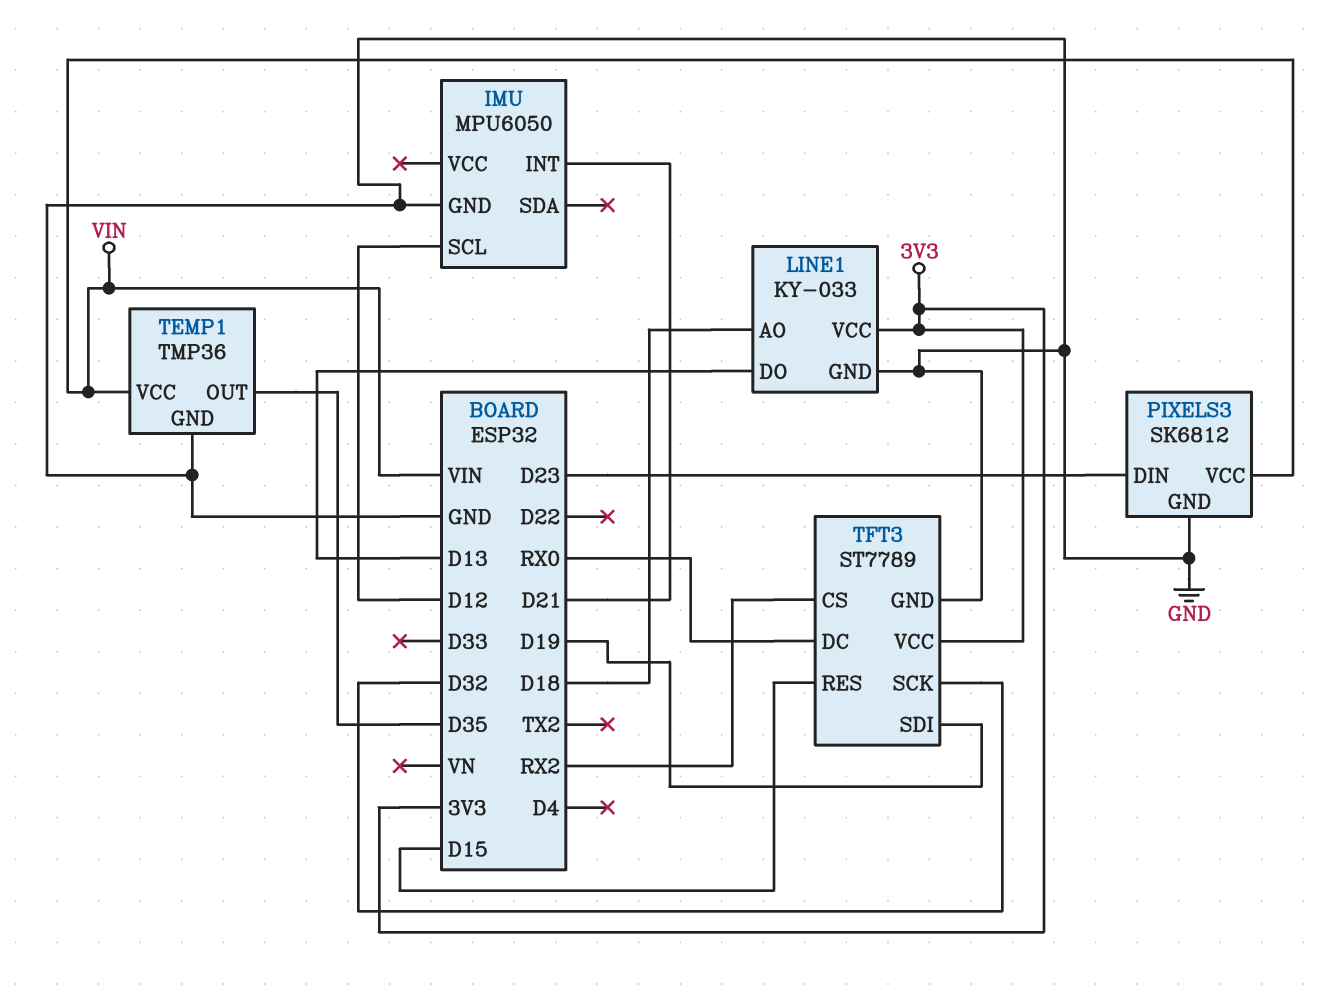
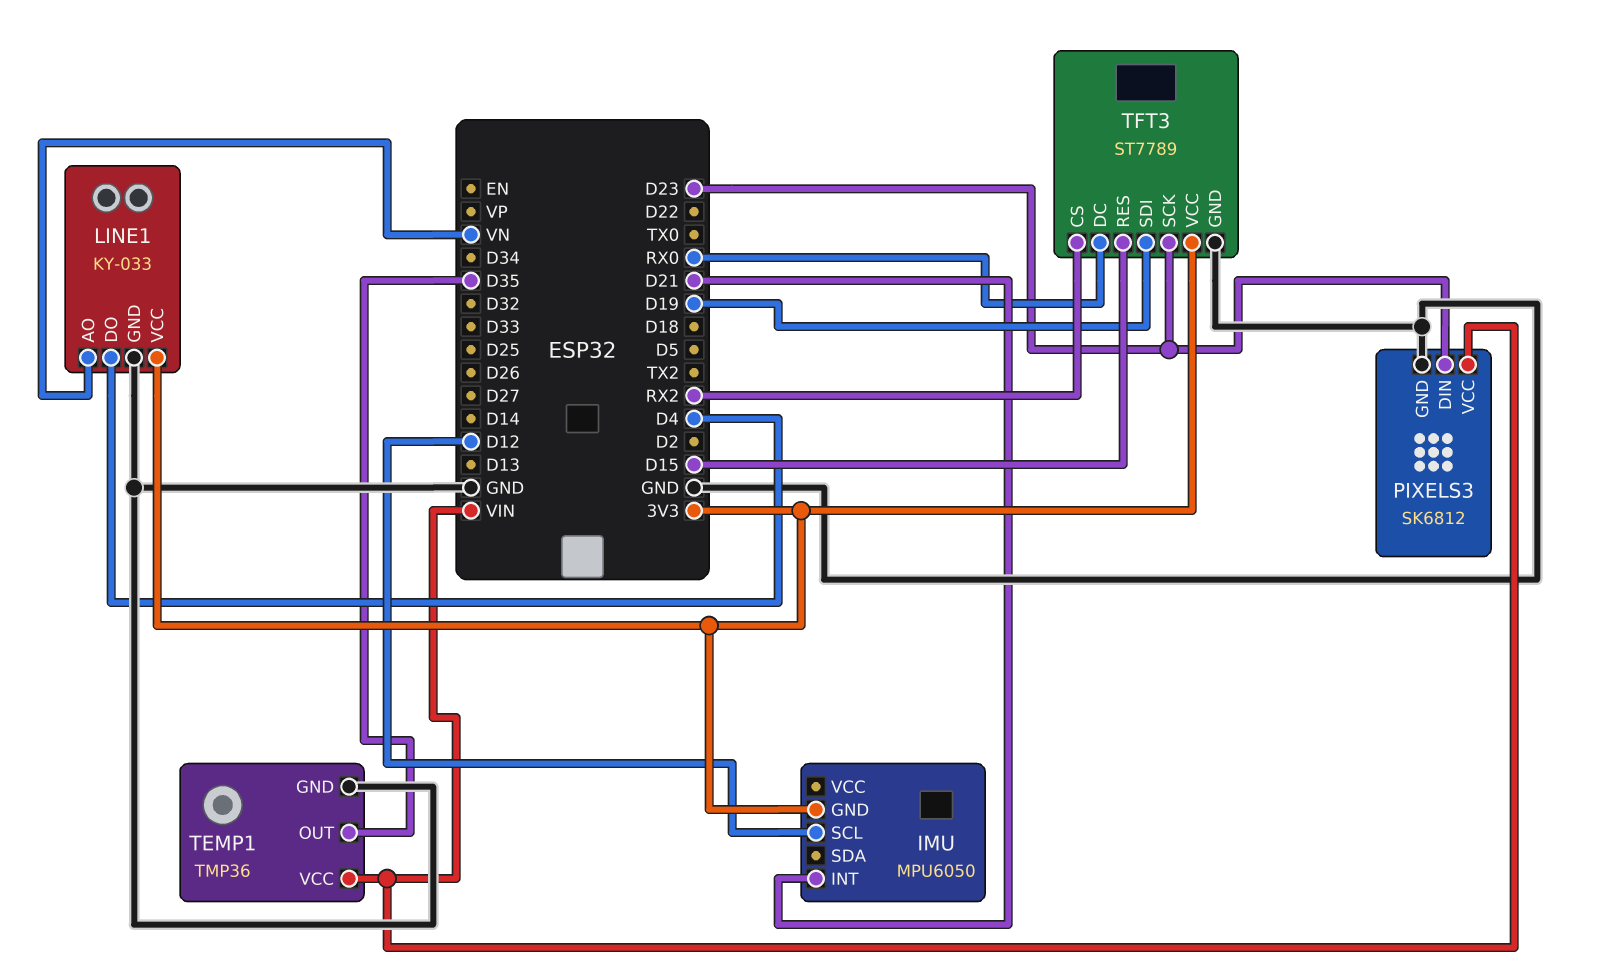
IMU pin GND: GND -> 3V3
LINE1 pin AO: D18 -> VN
LINE1 pin DO: D13 -> D4
TFT3 pin SCK: D32 -> D23

